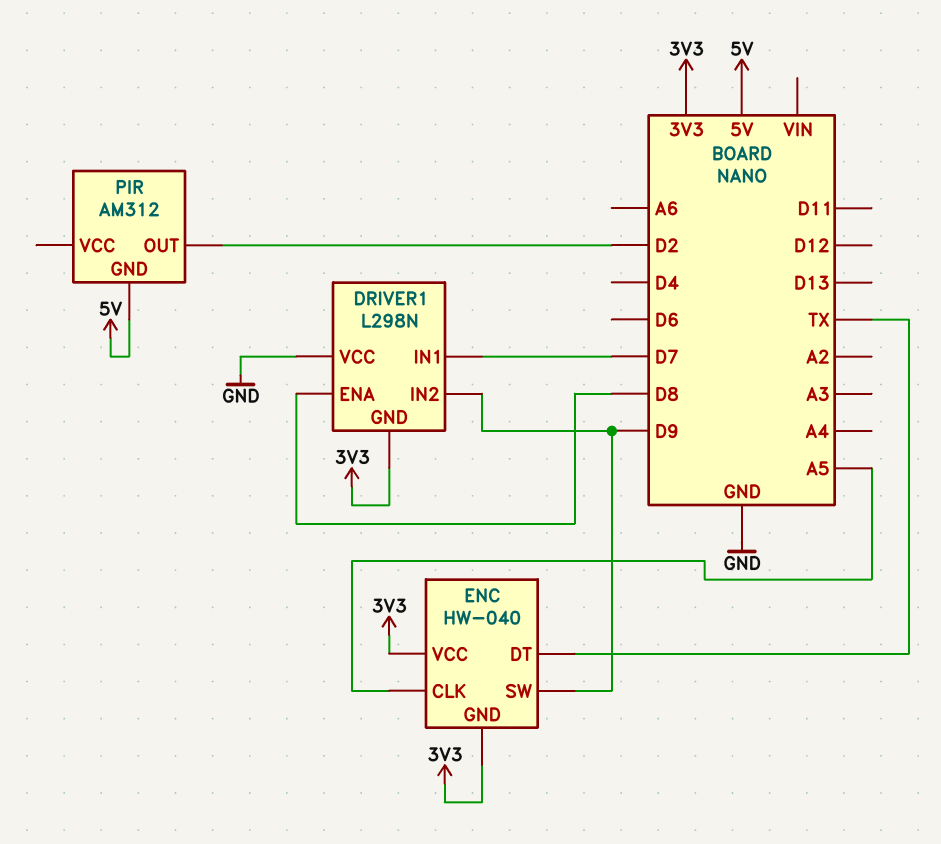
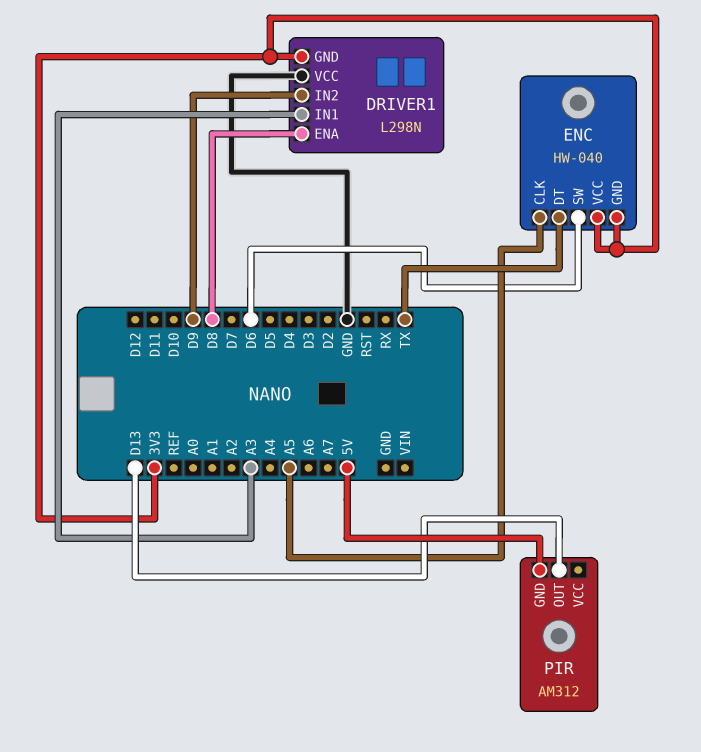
DRIVER1 pin IN1: D7 -> A3
ENC pin SW: D9 -> D6
PIR pin OUT: D2 -> D13

